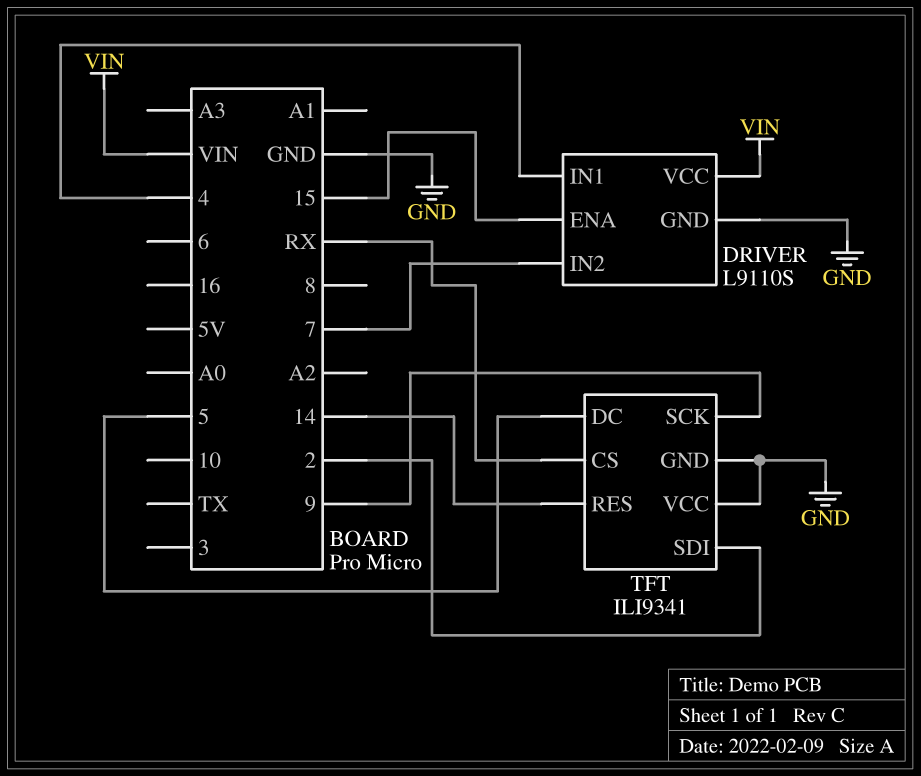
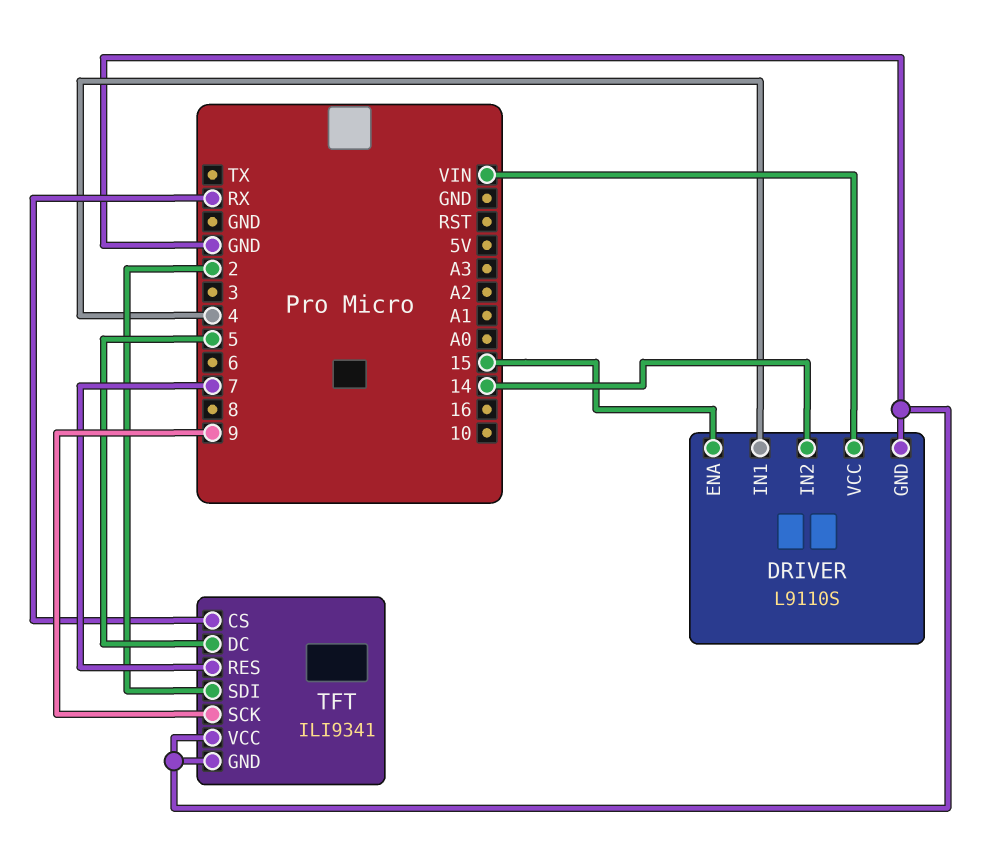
DRIVER pin IN2: 7 -> 14
TFT pin RES: 14 -> 7

